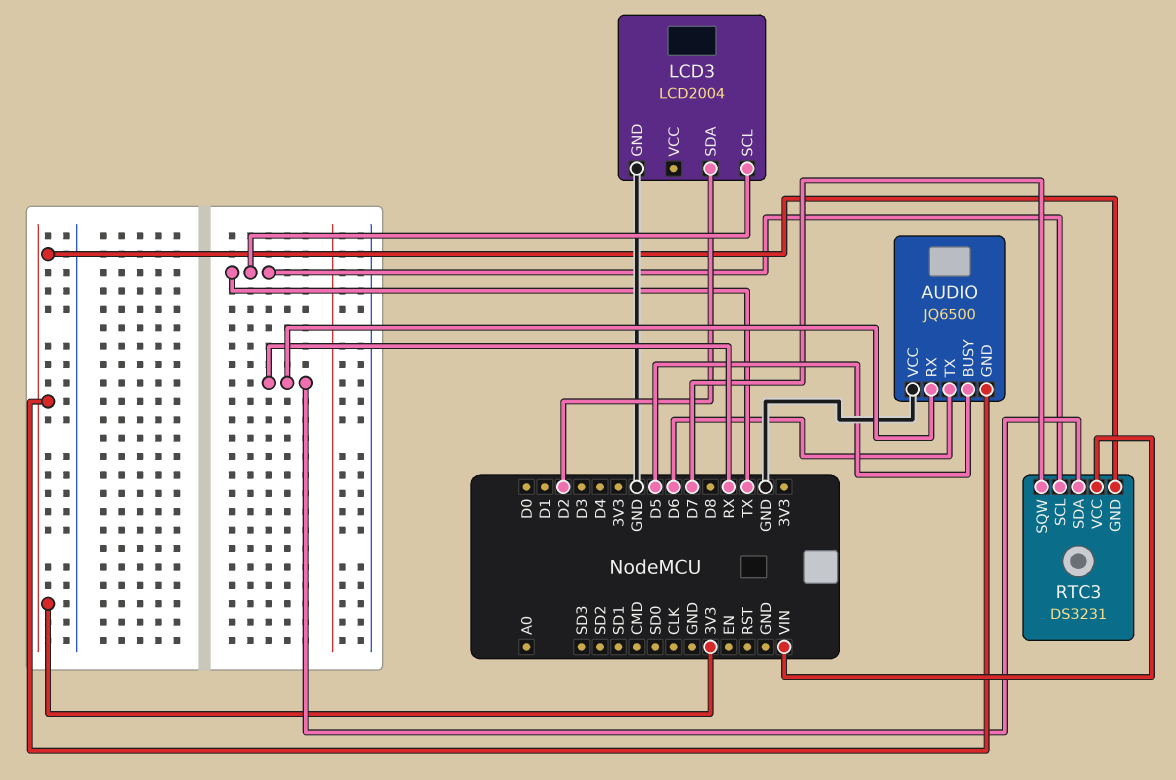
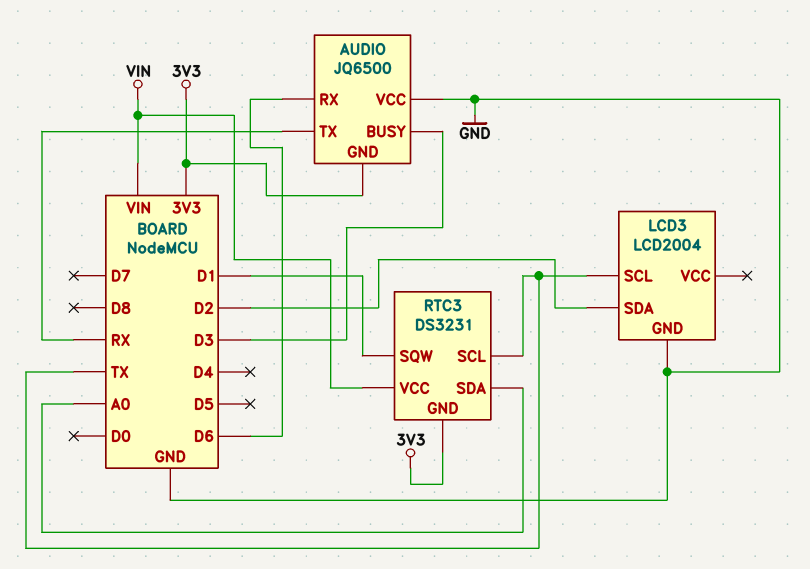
AUDIO pin BUSY: D5 -> D3
AUDIO pin RX: RX -> D6
AUDIO pin TX: D6 -> RX
RTC3 pin SDA: RX -> A0
RTC3 pin SQW: D7 -> D1

